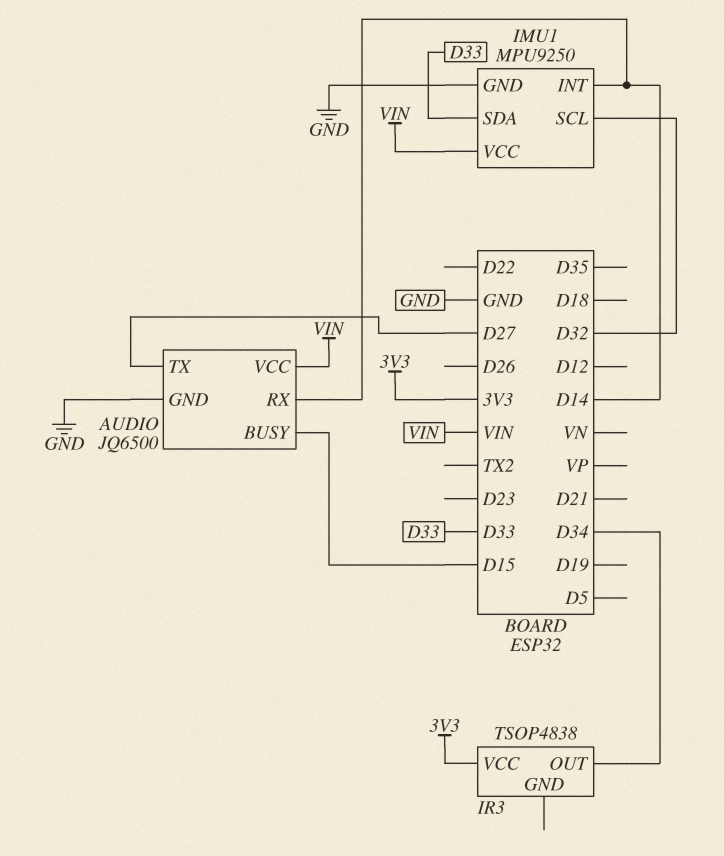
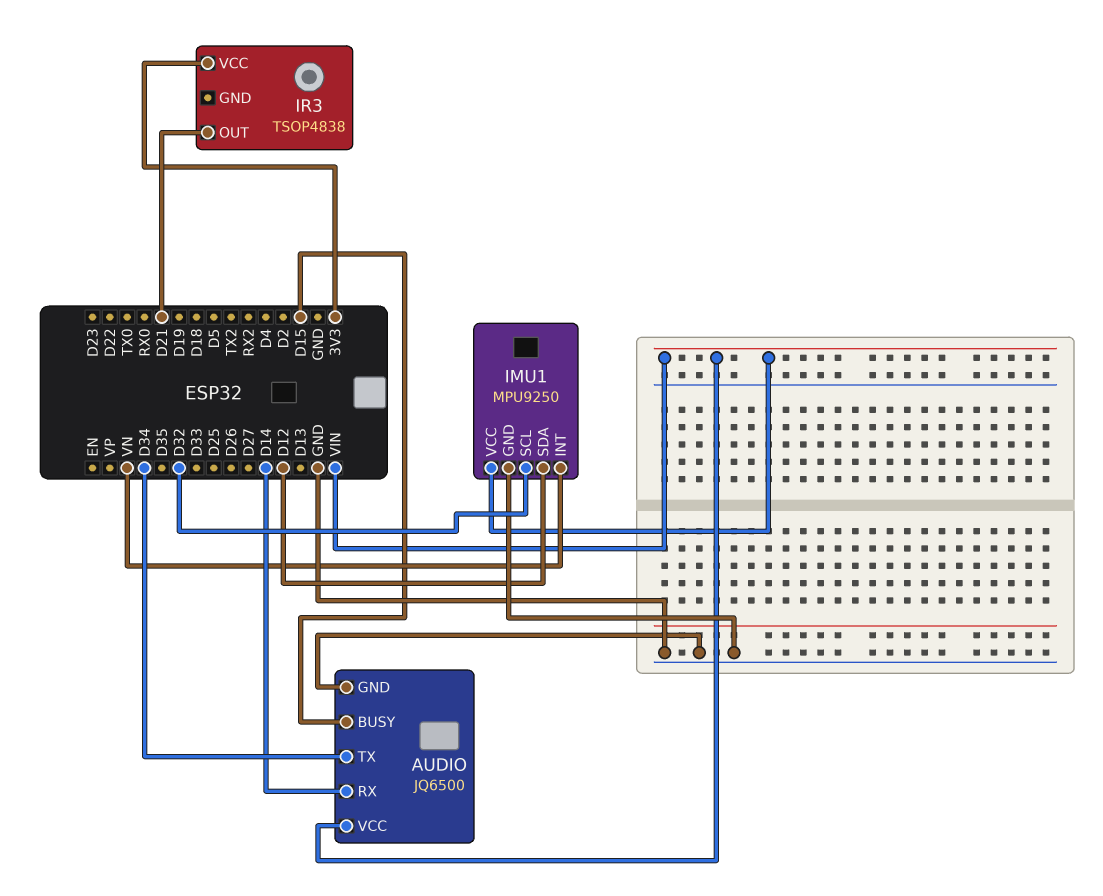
AUDIO pin TX: D27 -> D34
IMU1 pin INT: D14 -> VN
IMU1 pin SDA: D33 -> D12
IR3 pin OUT: D34 -> D21

